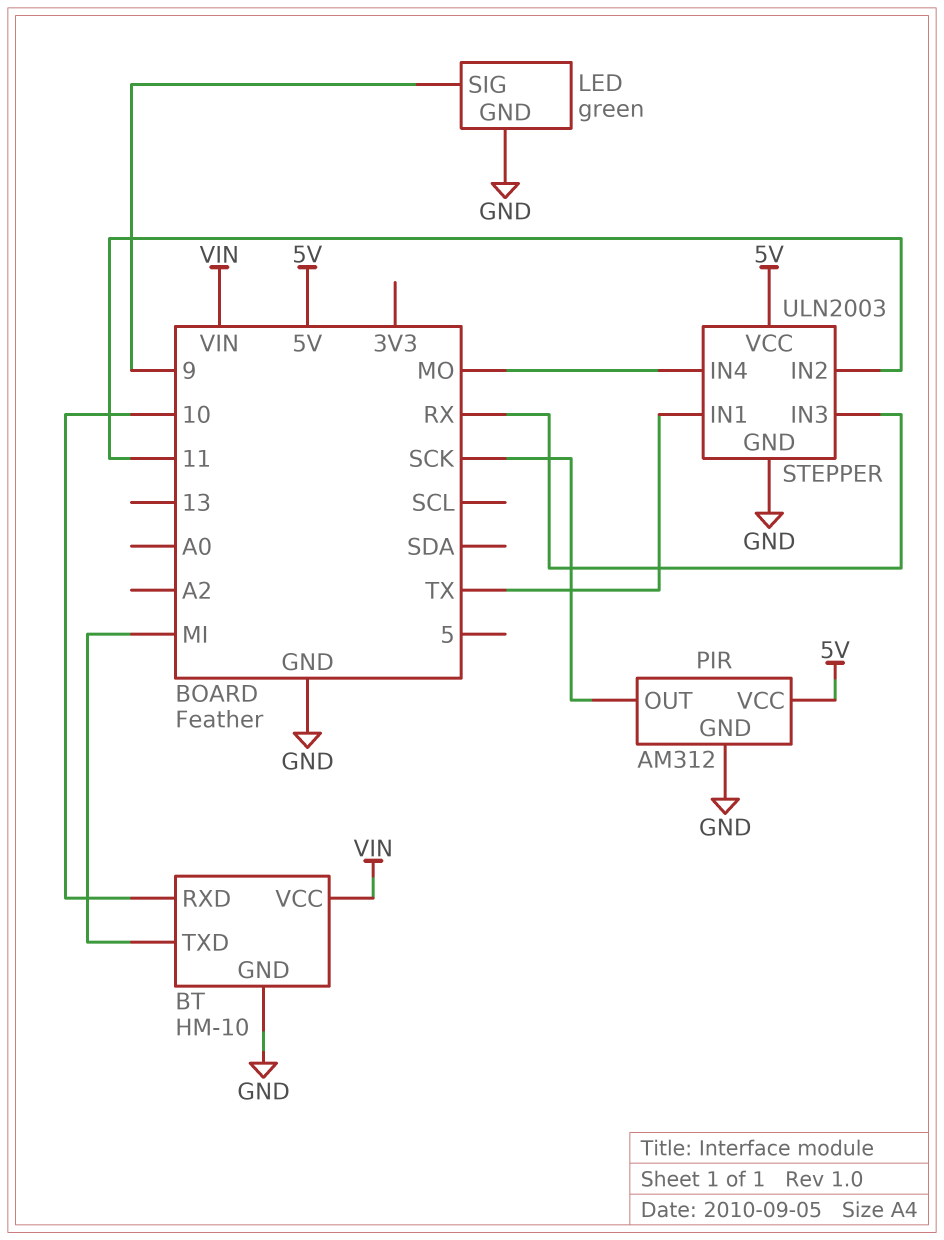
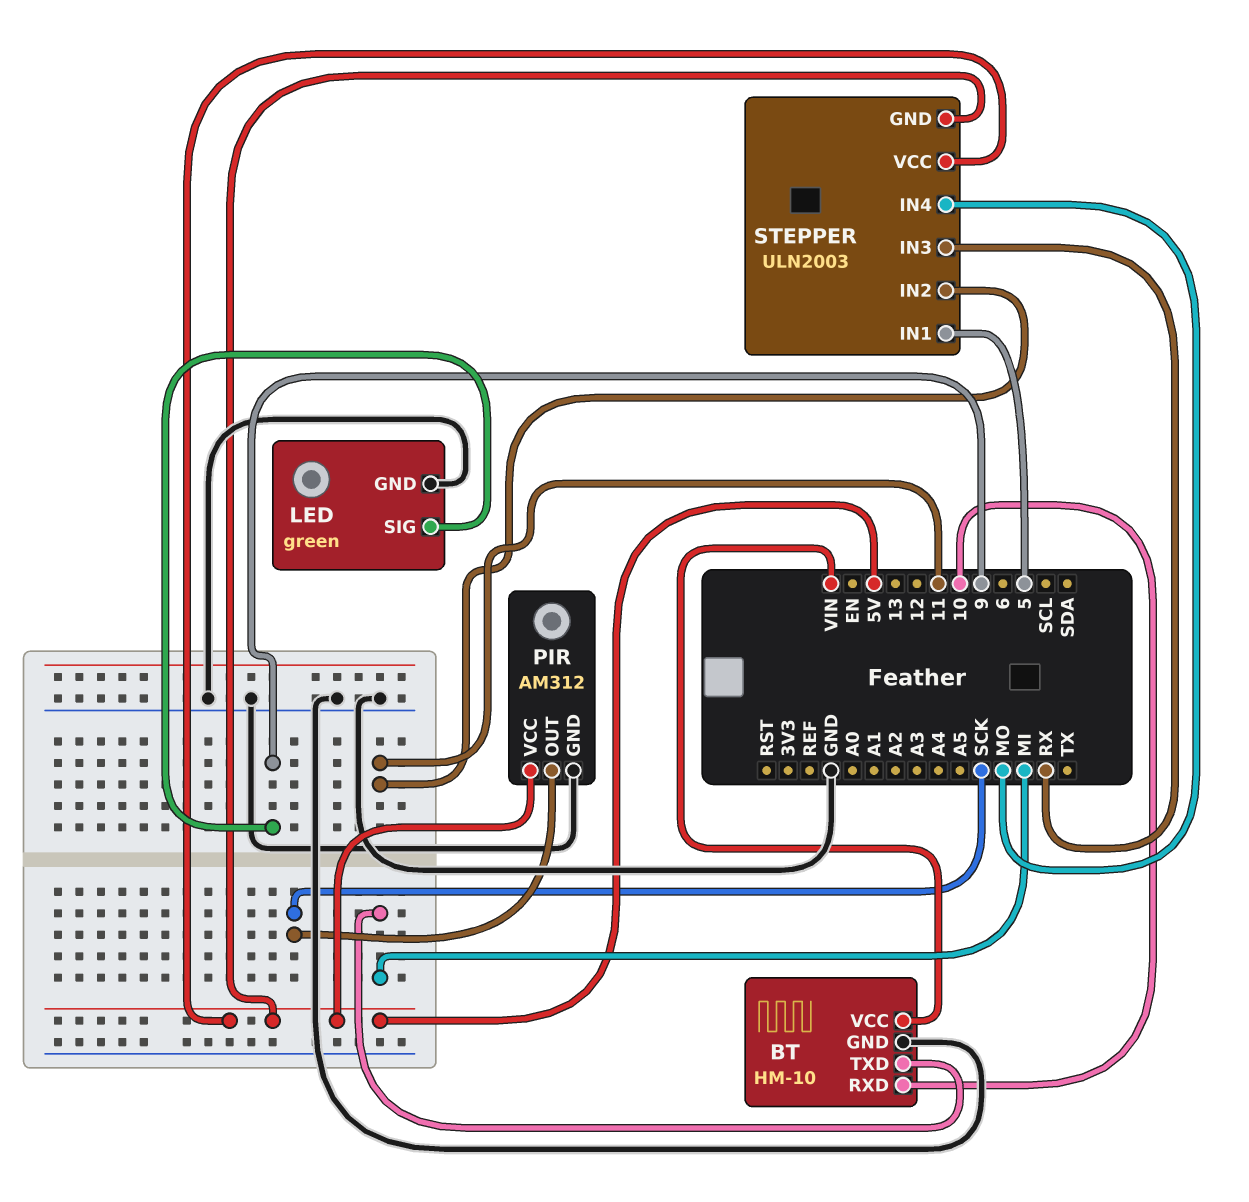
STEPPER pin GND: GND -> 5V
STEPPER pin IN1: TX -> 5

